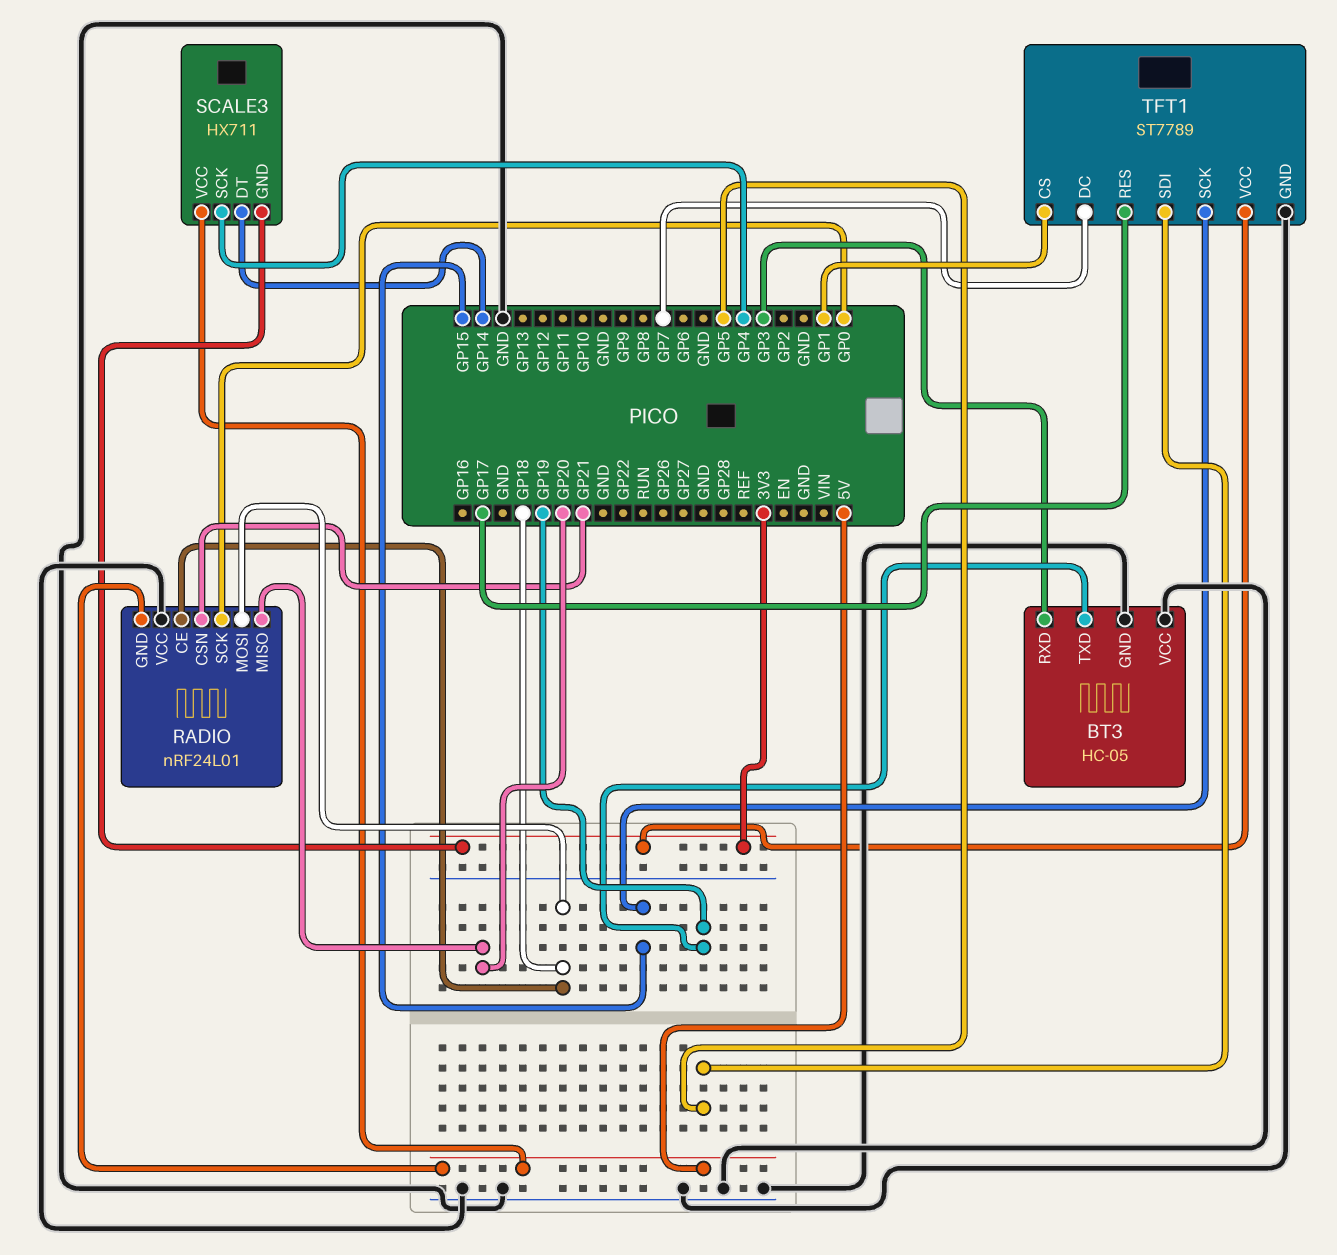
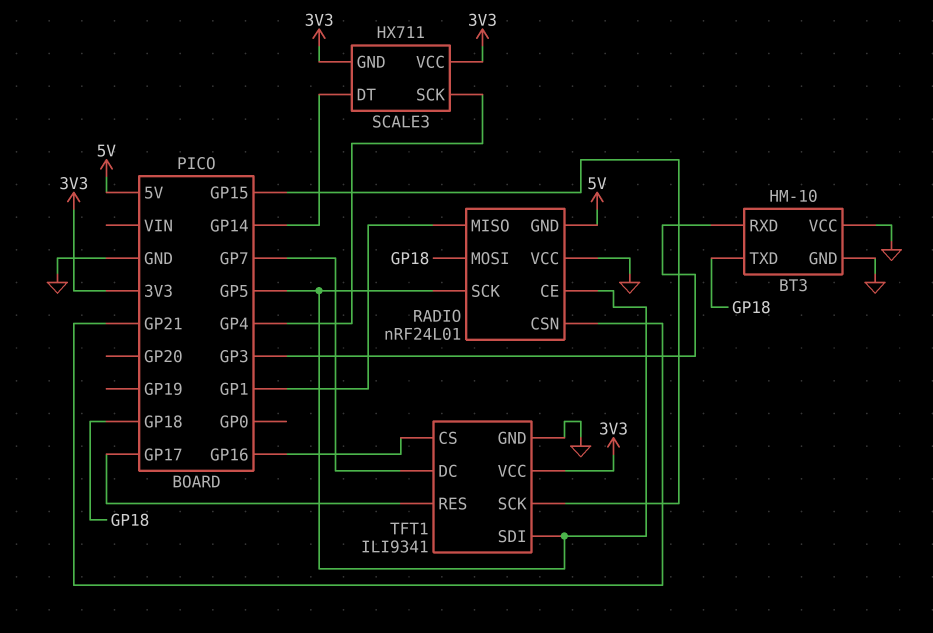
BT3: HC-05 -> HM-10
BT3 pin TXD: GP19 -> GP18
RADIO pin CE: GP18 -> GP5
RADIO pin MISO: GP20 -> GP1
RADIO pin SCK: GP0 -> GP5
SCALE3 pin VCC: 5V -> 3V3
TFT1: ST7789 -> ILI9341
TFT1 pin CS: GP1 -> GP16

